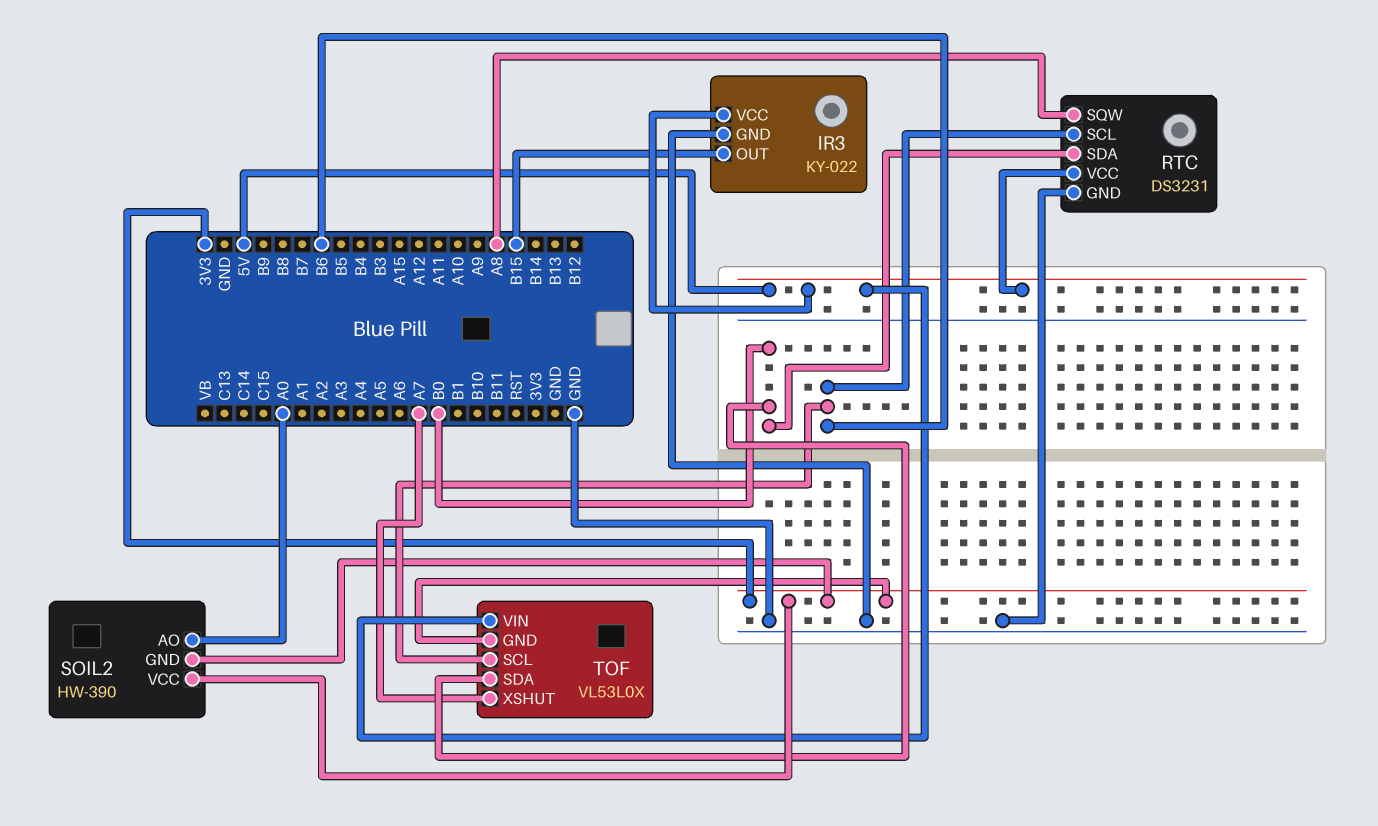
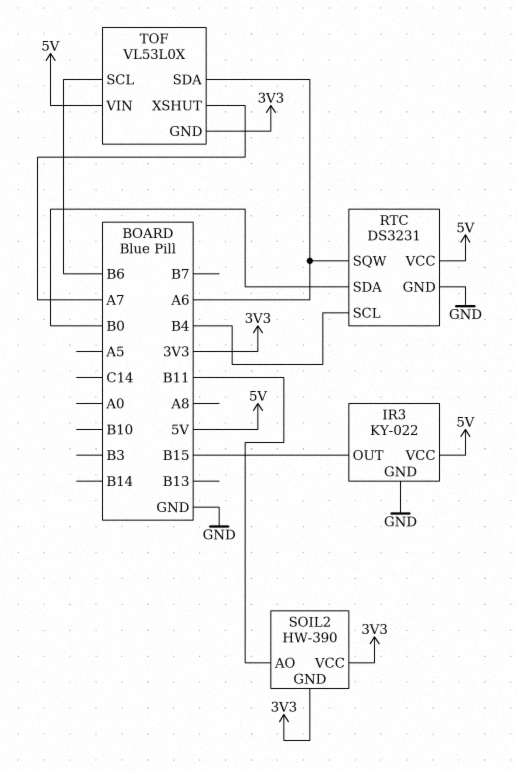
RTC pin SCL: B6 -> B4
RTC pin SQW: A8 -> A6
SOIL2 pin AO: A0 -> B11
TOF pin SDA: B0 -> A6

